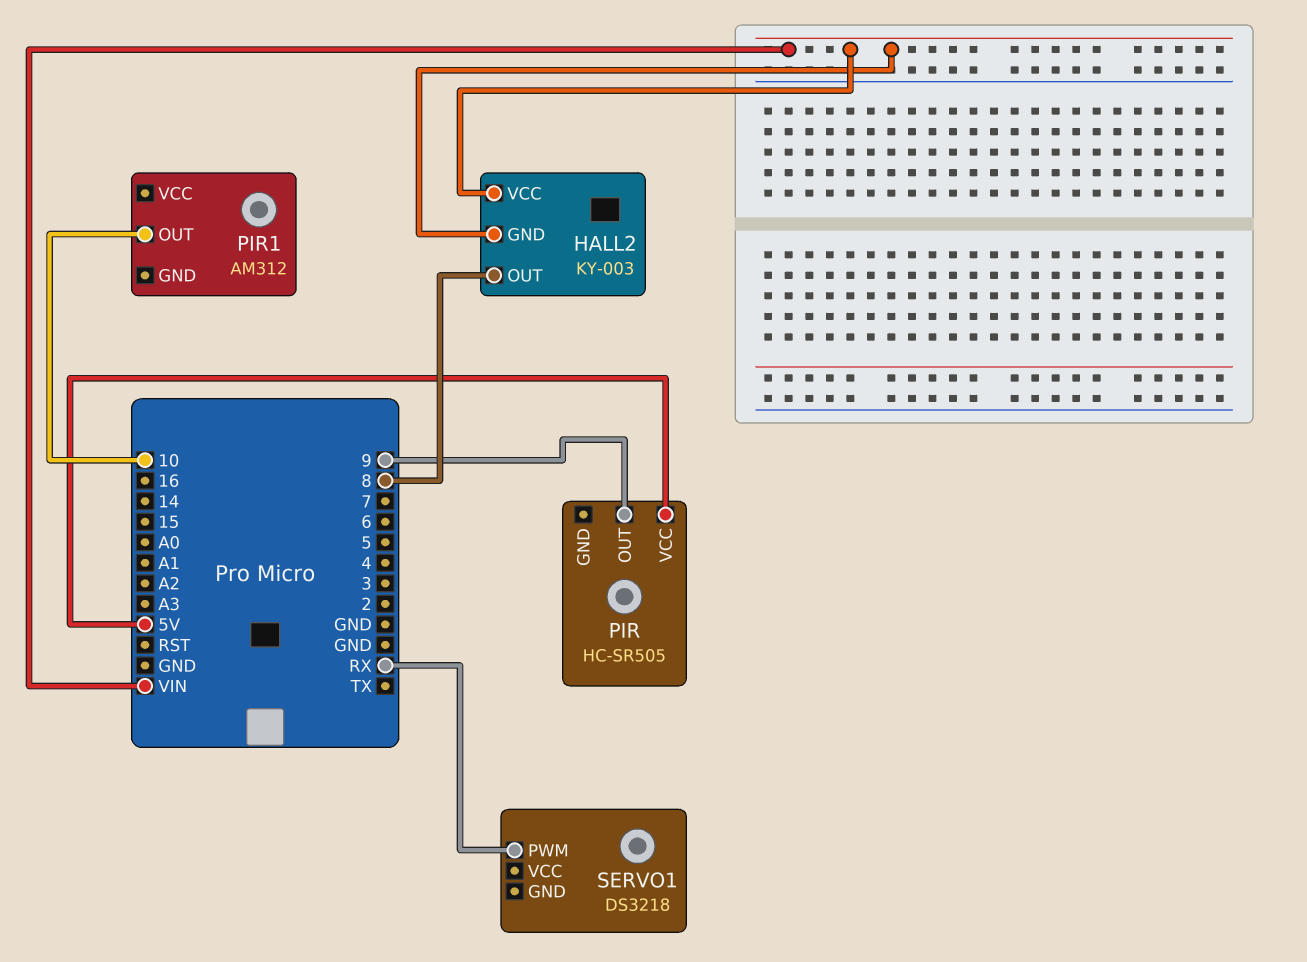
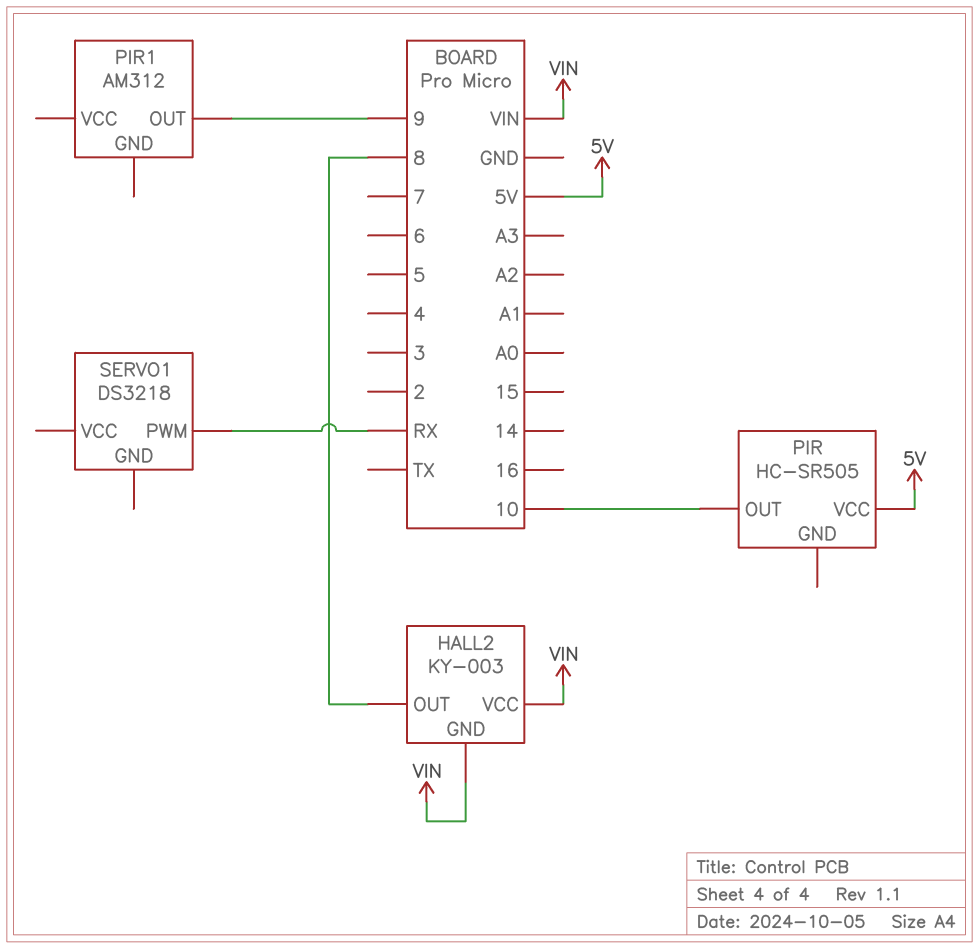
PIR pin OUT: 9 -> 10
PIR1 pin OUT: 10 -> 9

